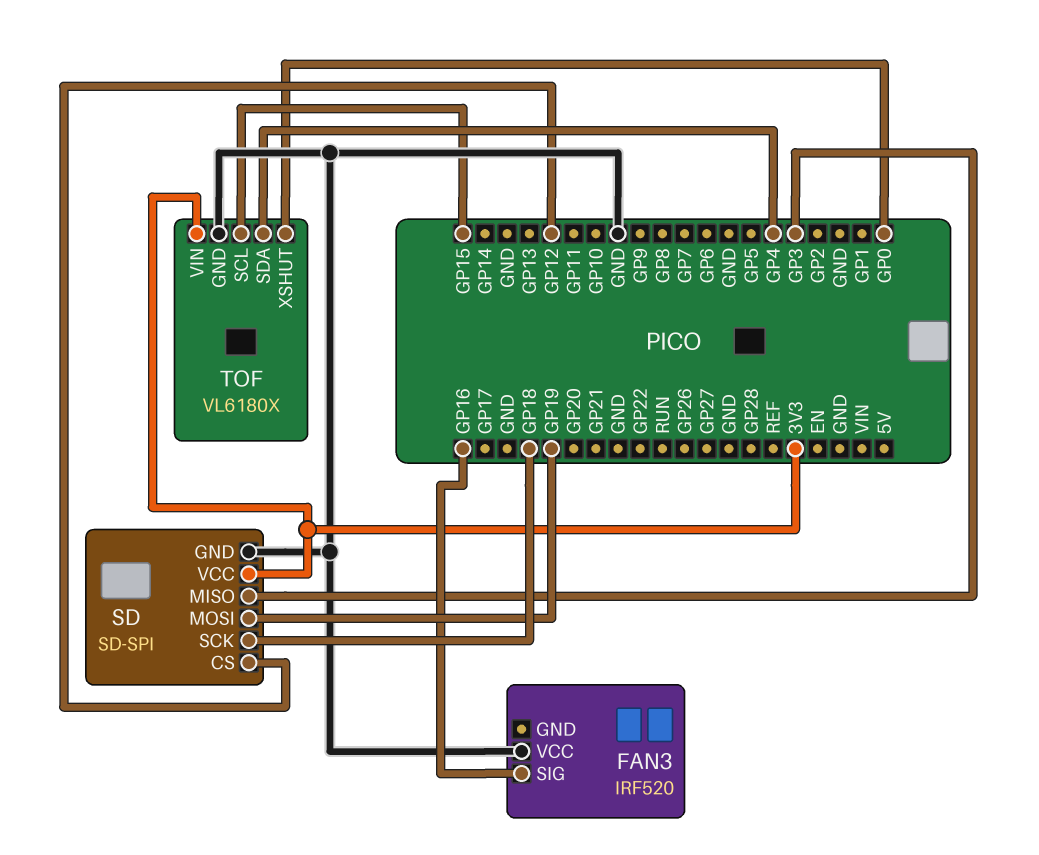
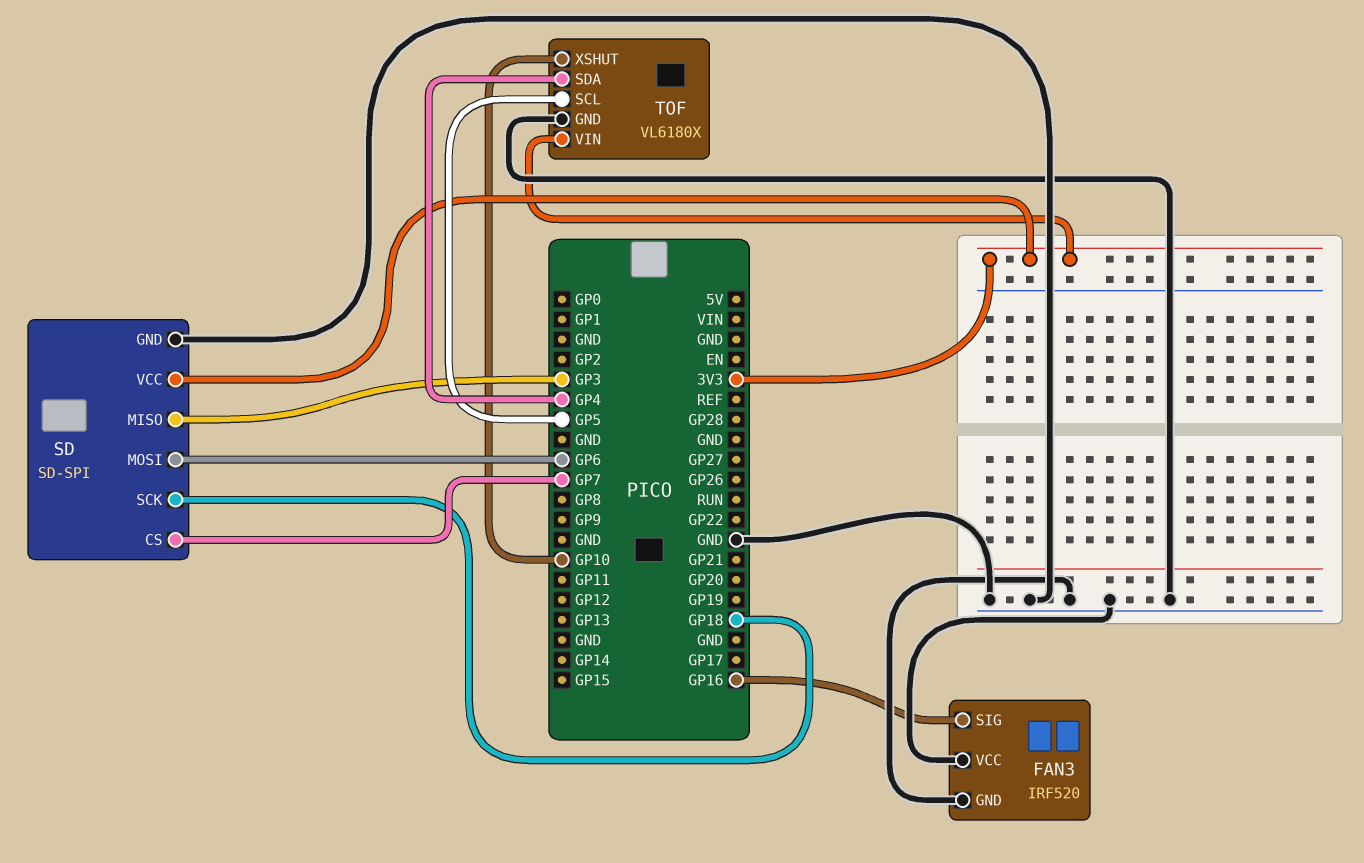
FAN3 pin GND: none -> GND
SD pin CS: GP12 -> GP7
SD pin MOSI: GP19 -> GP6
TOF pin SCL: GP15 -> GP5
TOF pin XSHUT: GP0 -> GP10

